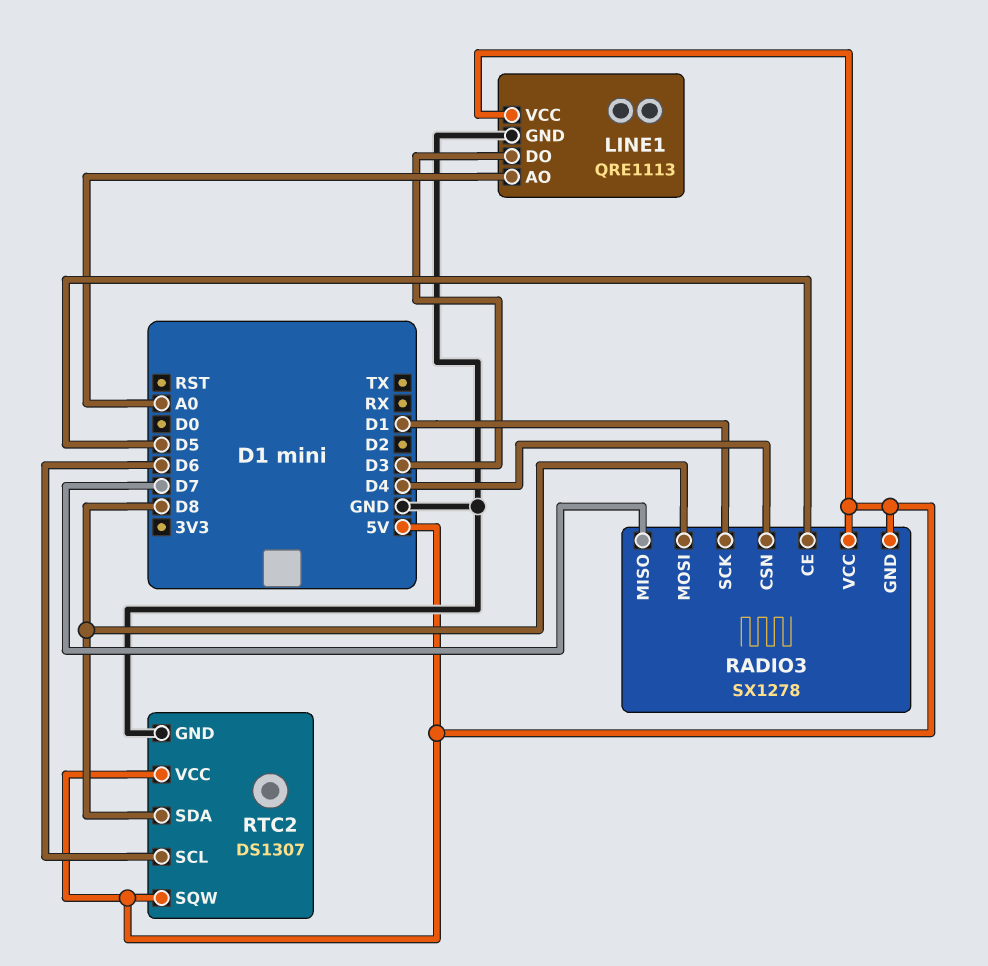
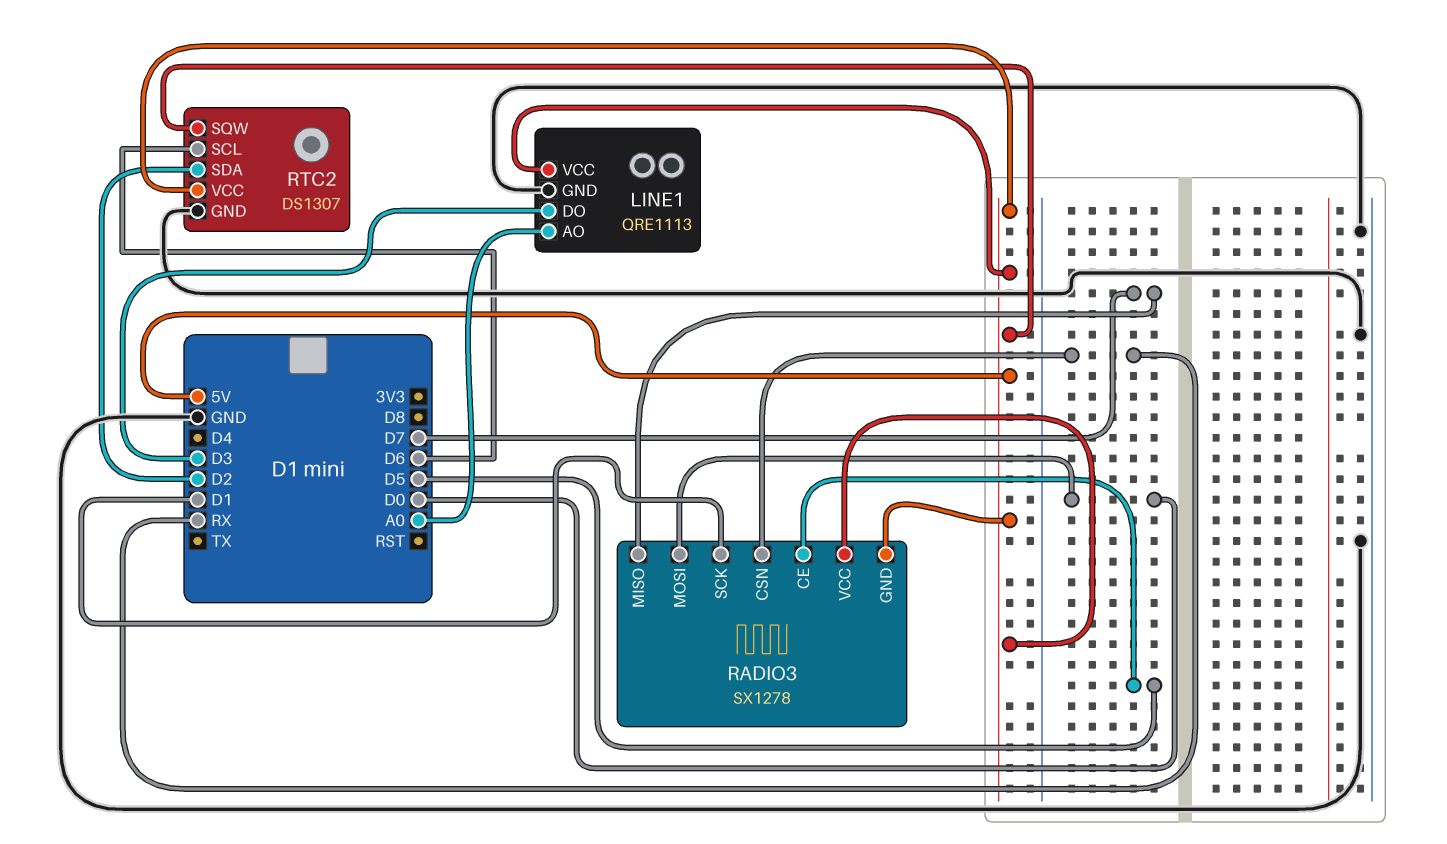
RADIO3 pin CSN: D4 -> RX
RADIO3 pin MOSI: D8 -> D0
RTC2 pin SDA: D8 -> D2

